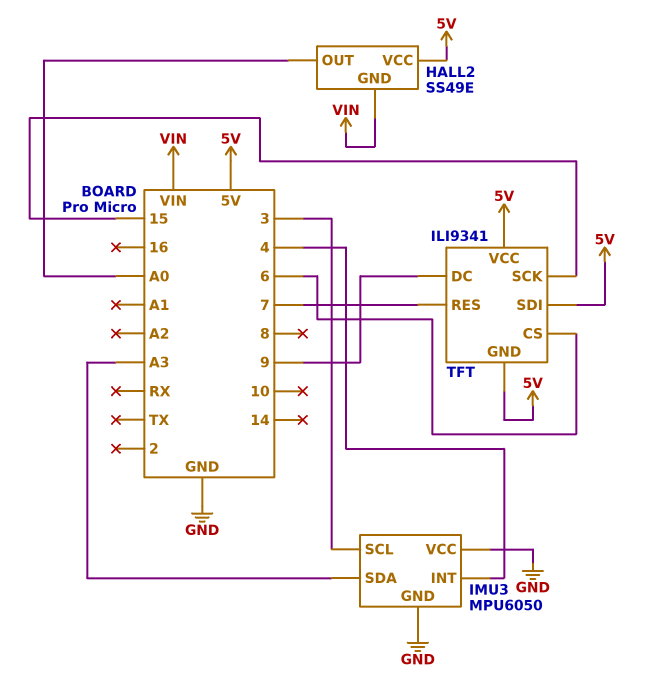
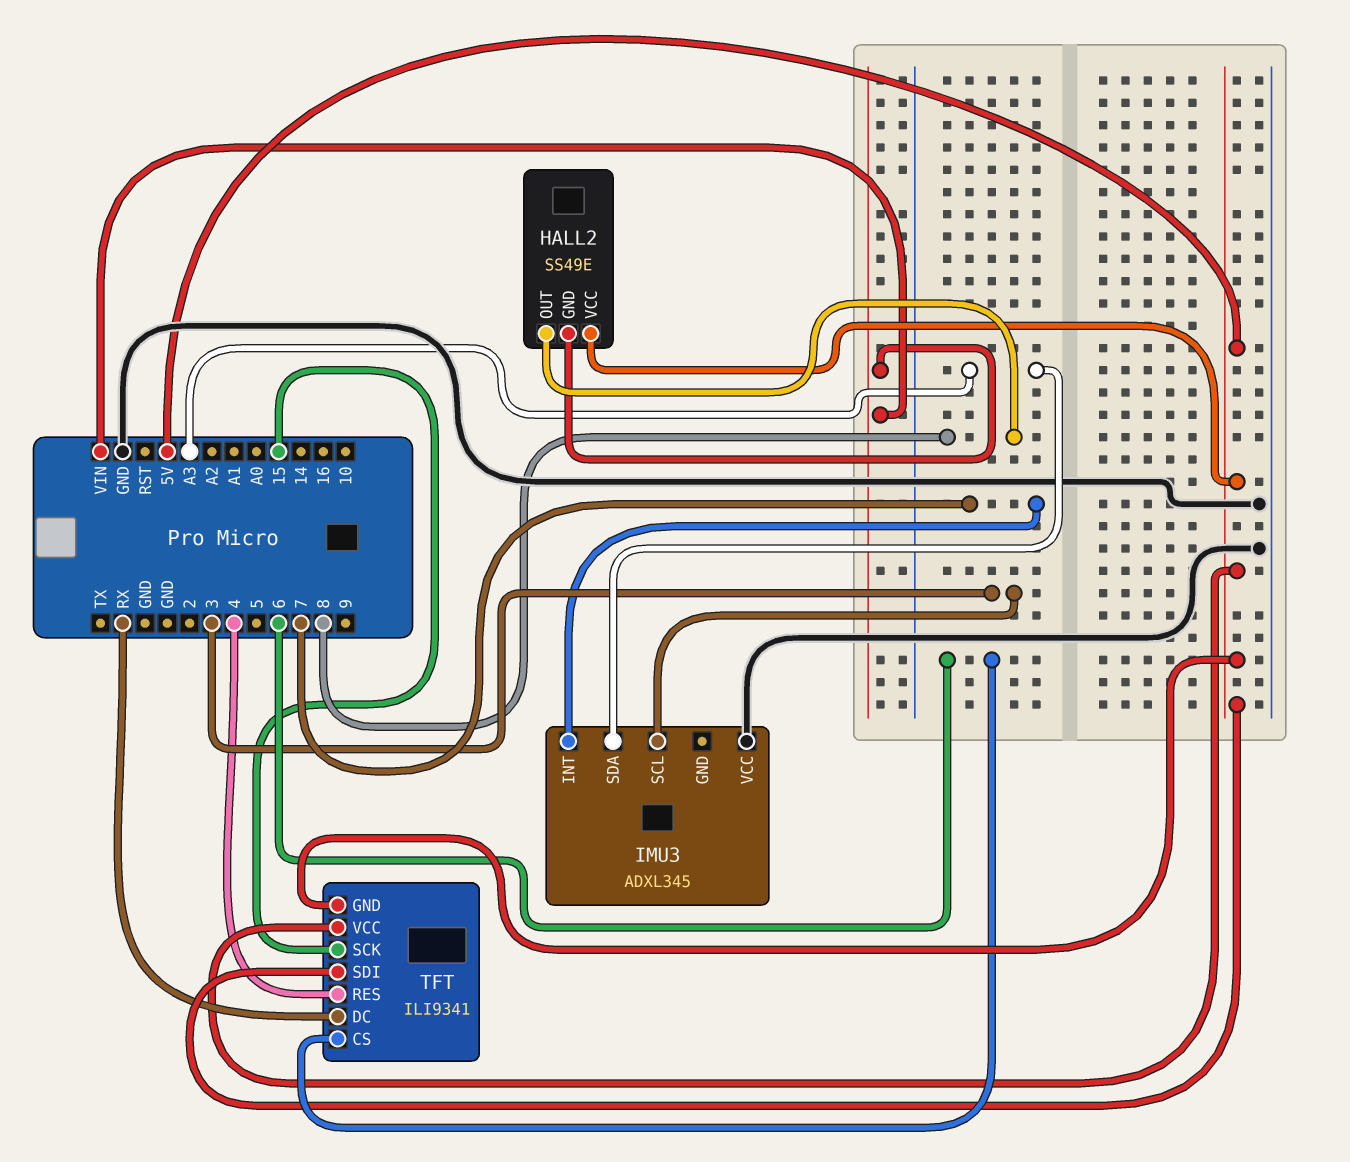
HALL2 pin OUT: A0 -> 8
IMU3: MPU6050 -> ADXL345
IMU3 pin GND: GND -> none
IMU3 pin INT: 4 -> 7
TFT pin DC: 9 -> RX
TFT pin RES: 7 -> 4

